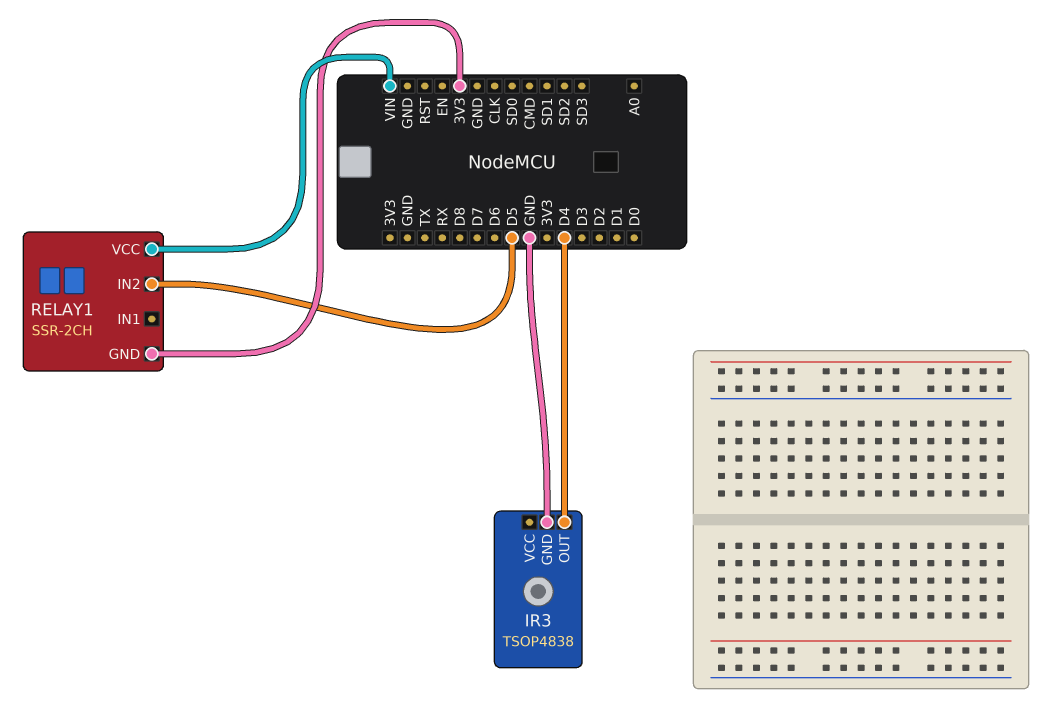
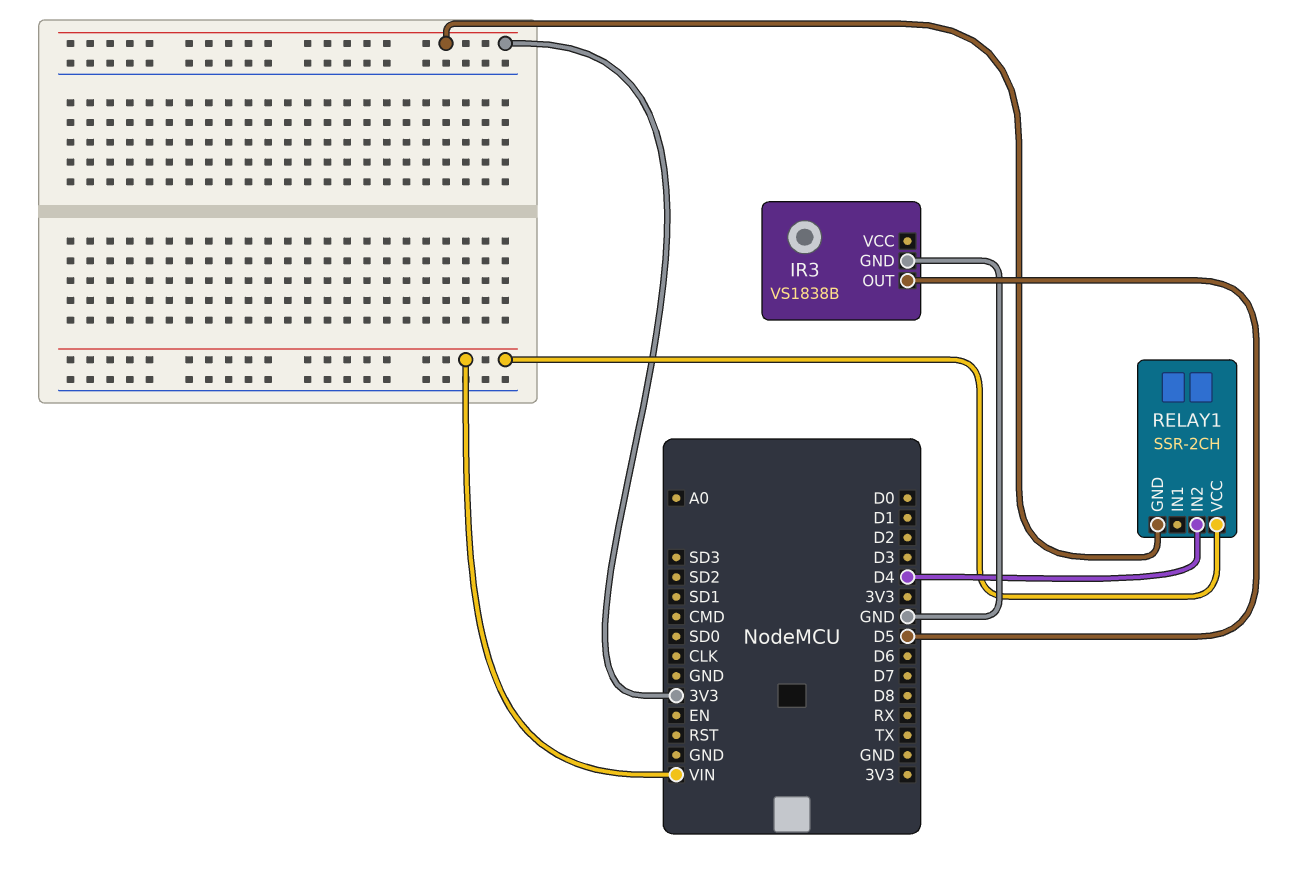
IR3: TSOP4838 -> VS1838B
IR3 pin OUT: D4 -> D5
RELAY1 pin IN2: D5 -> D4

